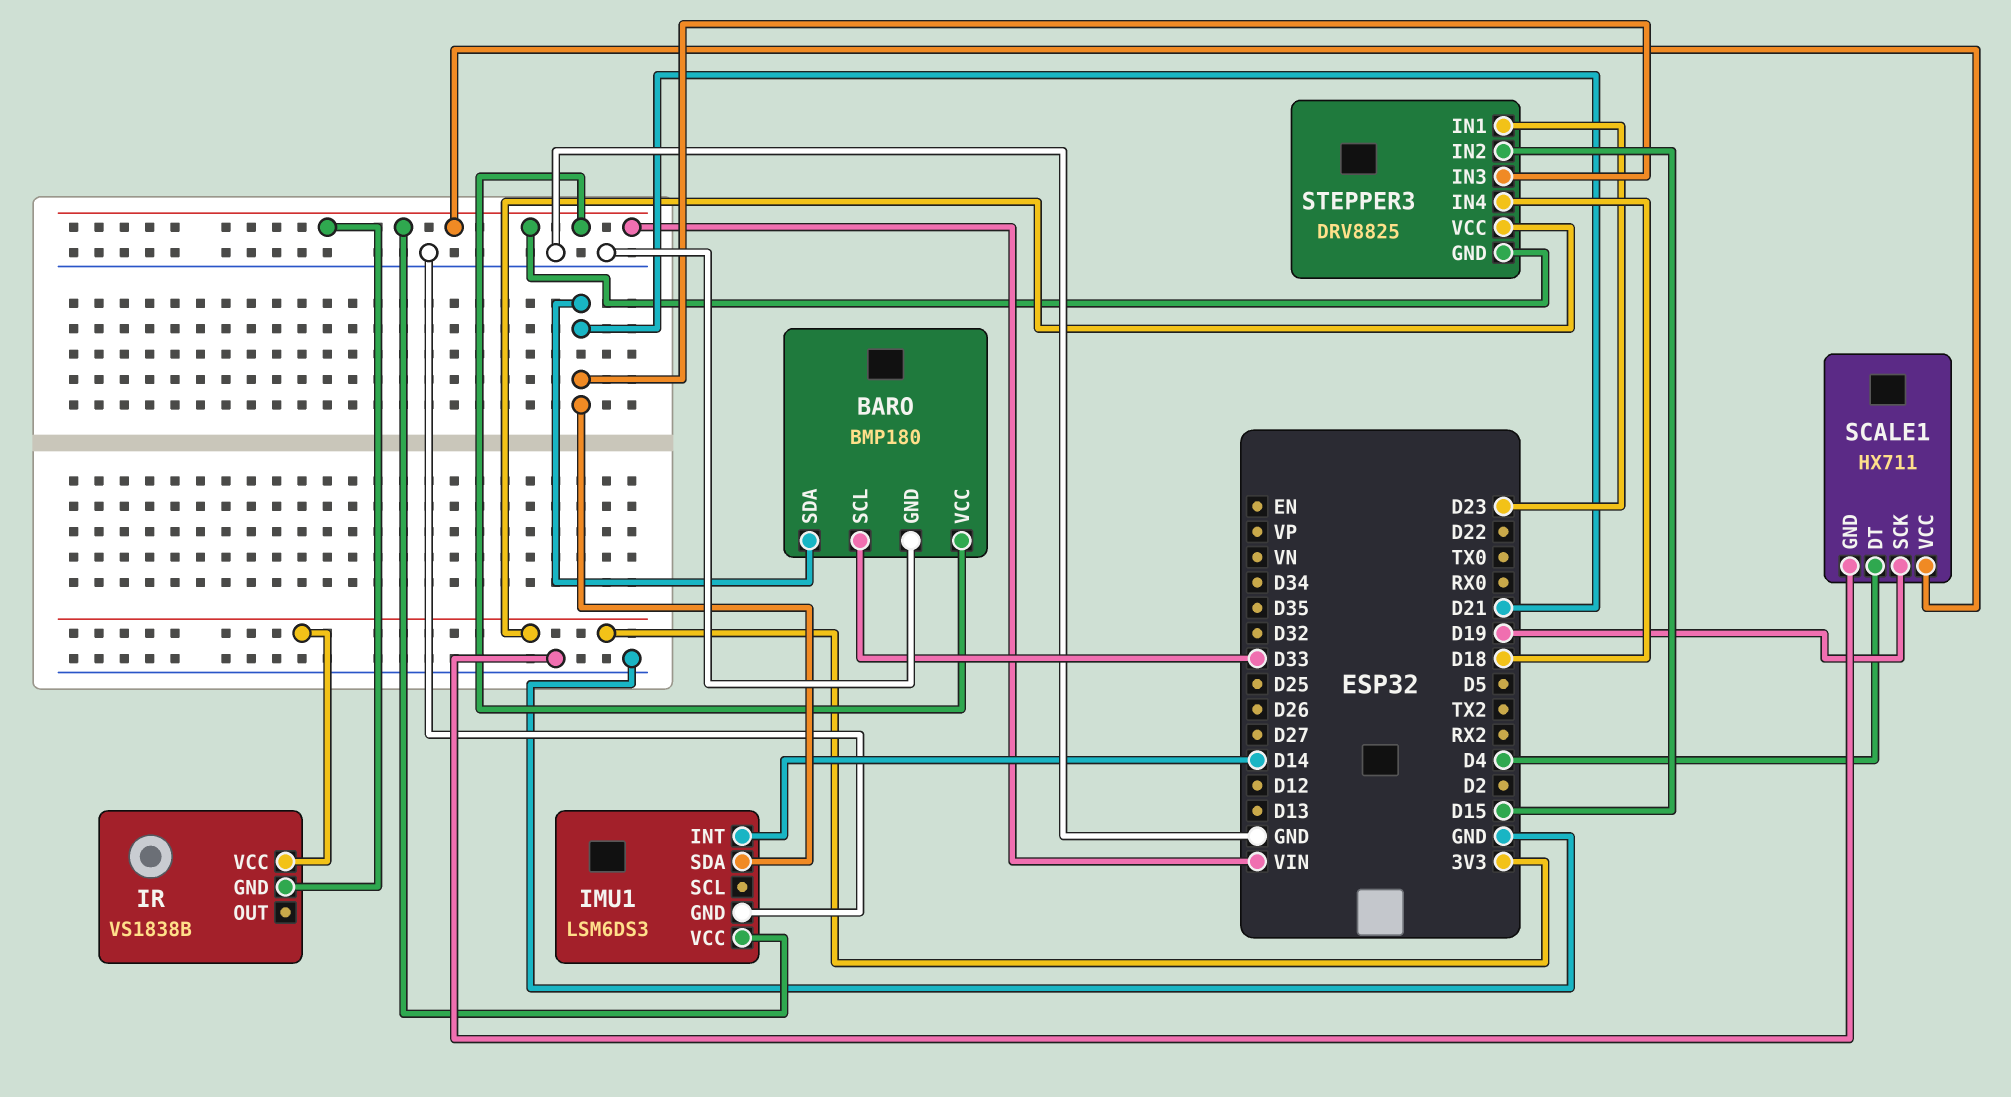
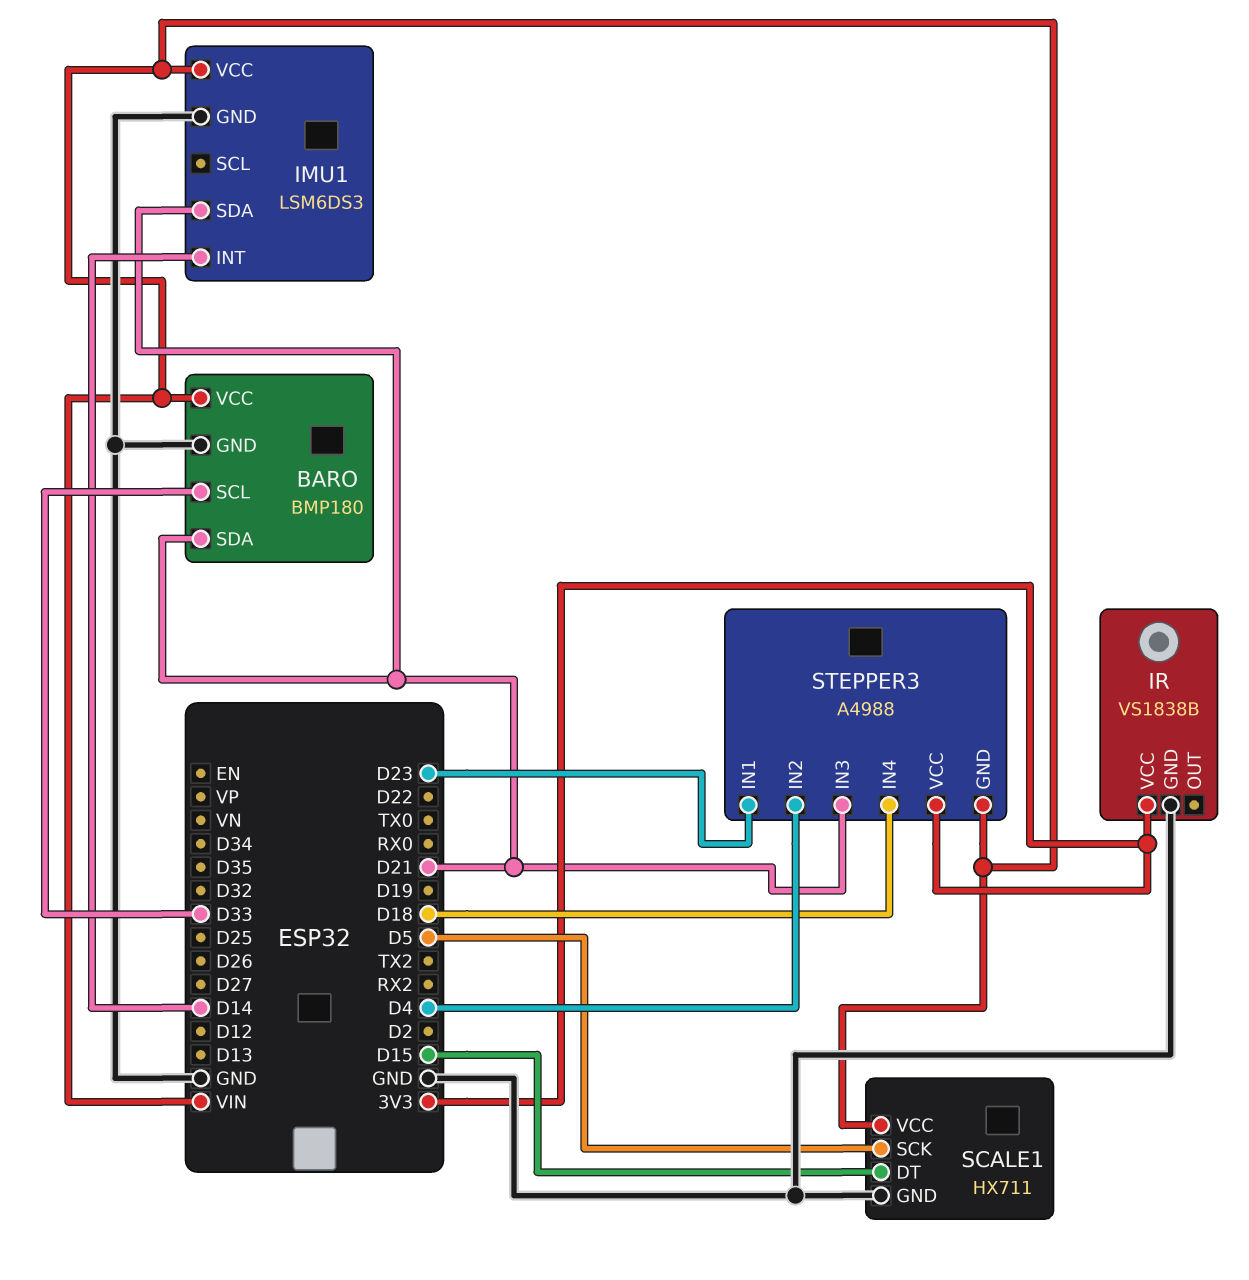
IR pin GND: VIN -> GND
SCALE1 pin DT: D4 -> D15
SCALE1 pin SCK: D19 -> D5
STEPPER3: DRV8825 -> A4988
STEPPER3 pin IN2: D15 -> D4

